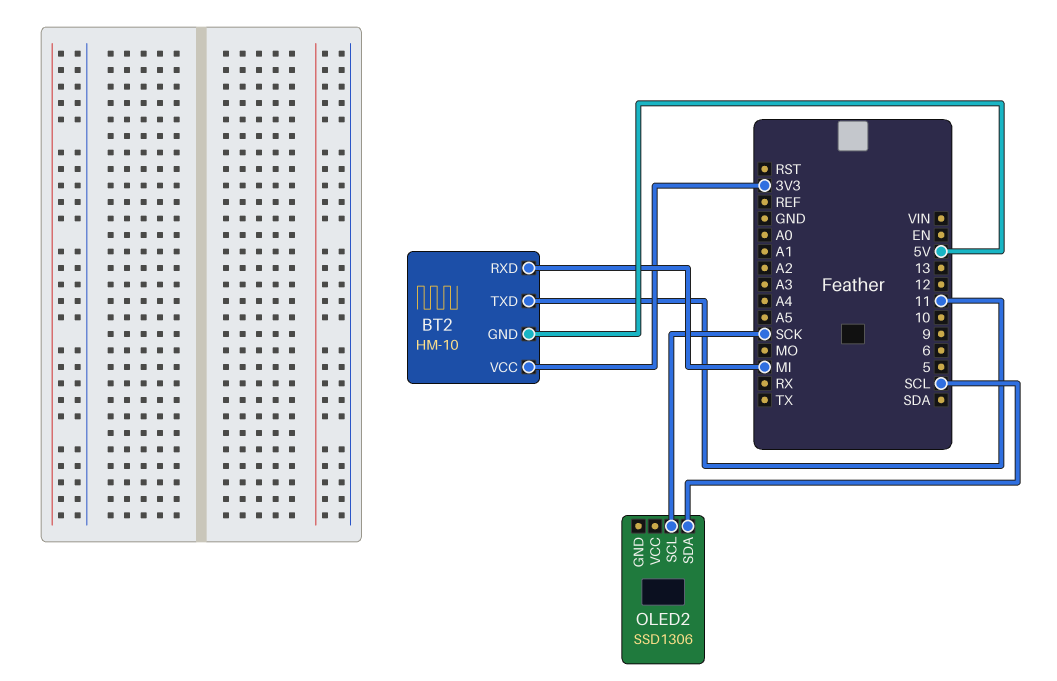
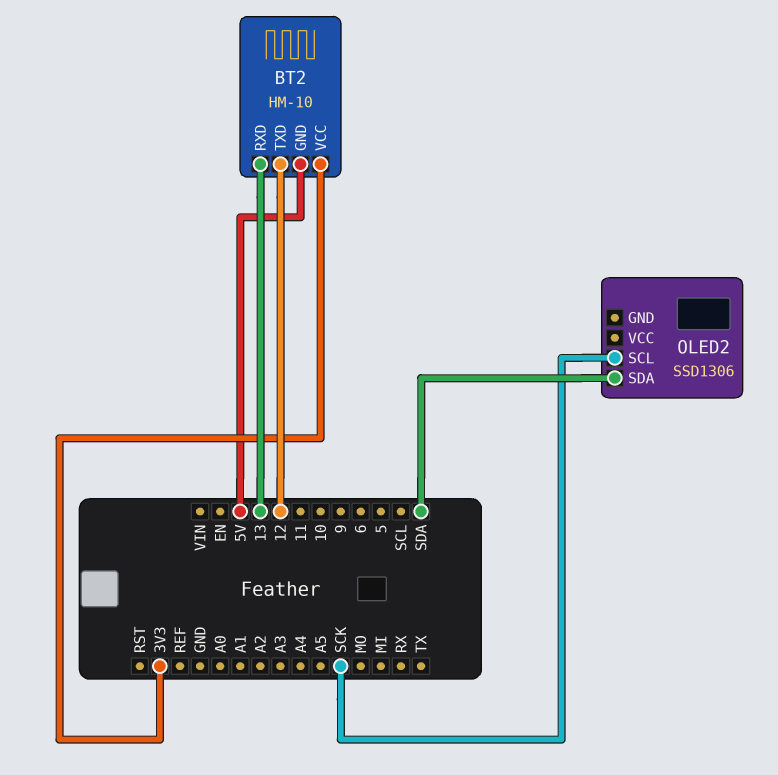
BT2 pin RXD: MI -> 13
BT2 pin TXD: 11 -> 12
OLED2 pin SDA: SCL -> SDA

